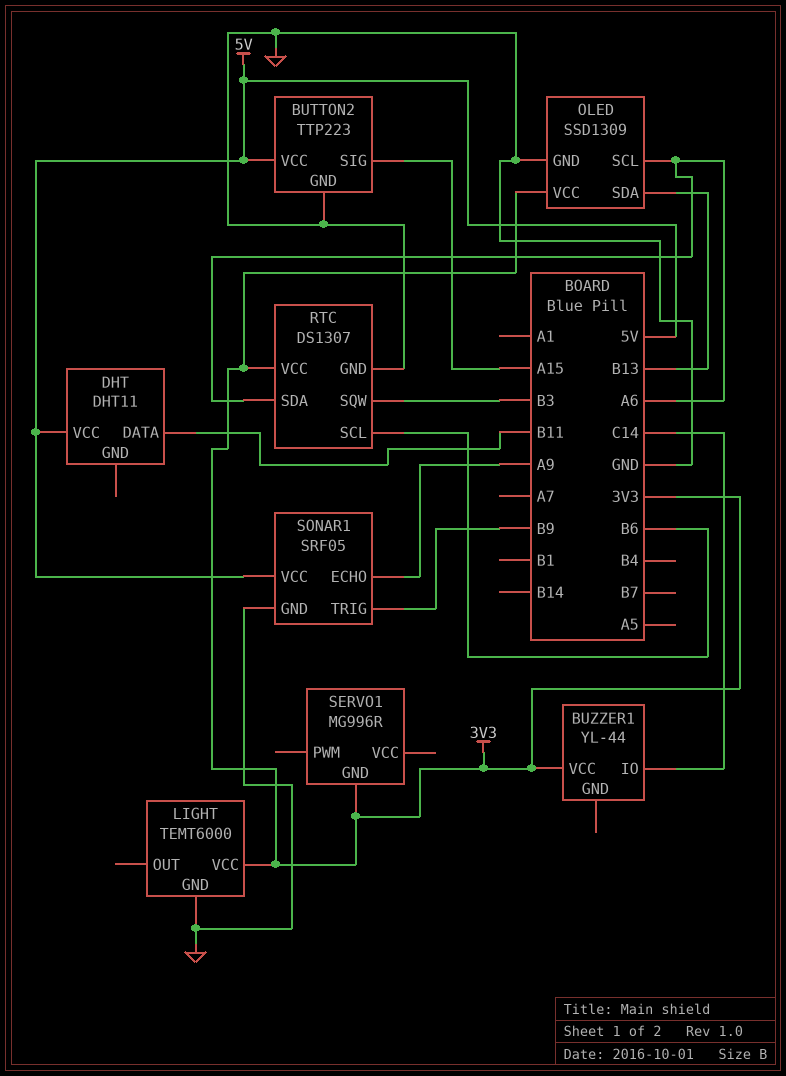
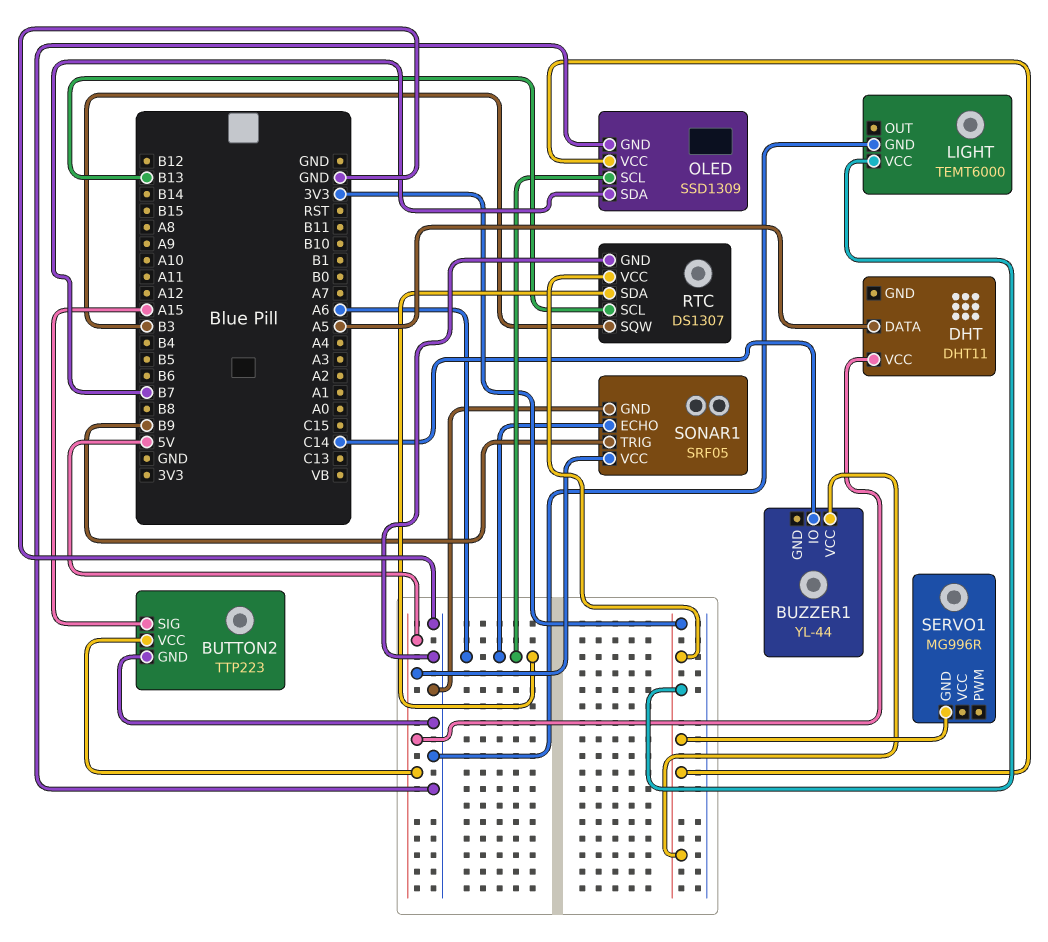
DHT pin DATA: B11 -> A5
OLED pin SDA: B13 -> B7
RTC pin SCL: B6 -> B13
SONAR1 pin ECHO: A9 -> A6

